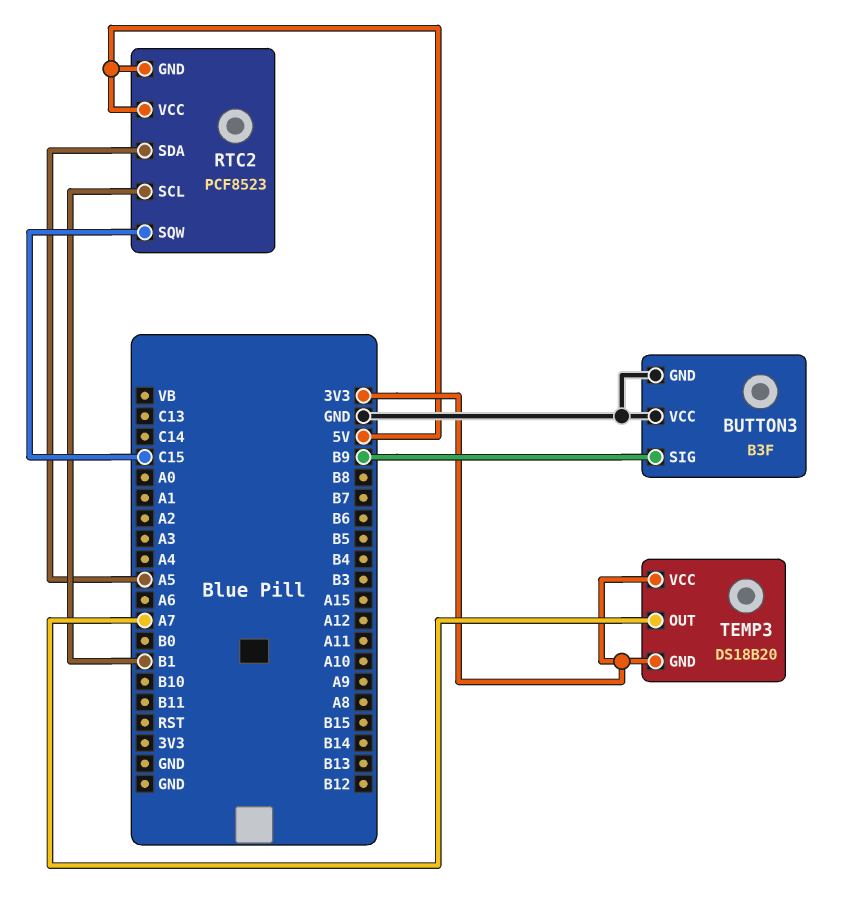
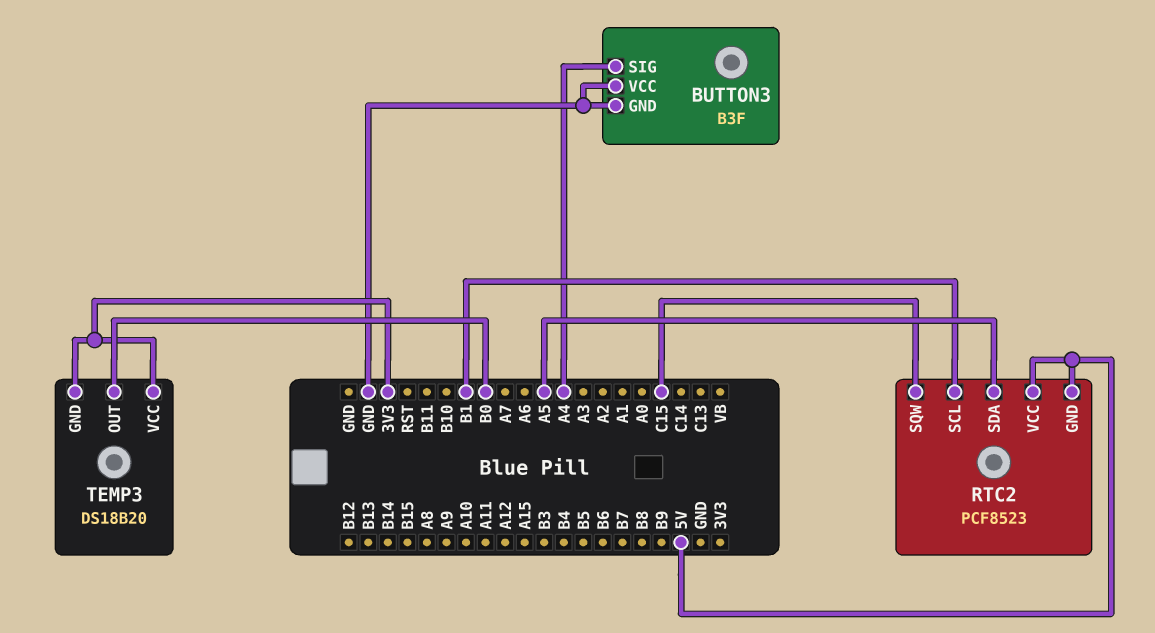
BUTTON3 pin SIG: B9 -> A4
TEMP3 pin OUT: A7 -> B0

